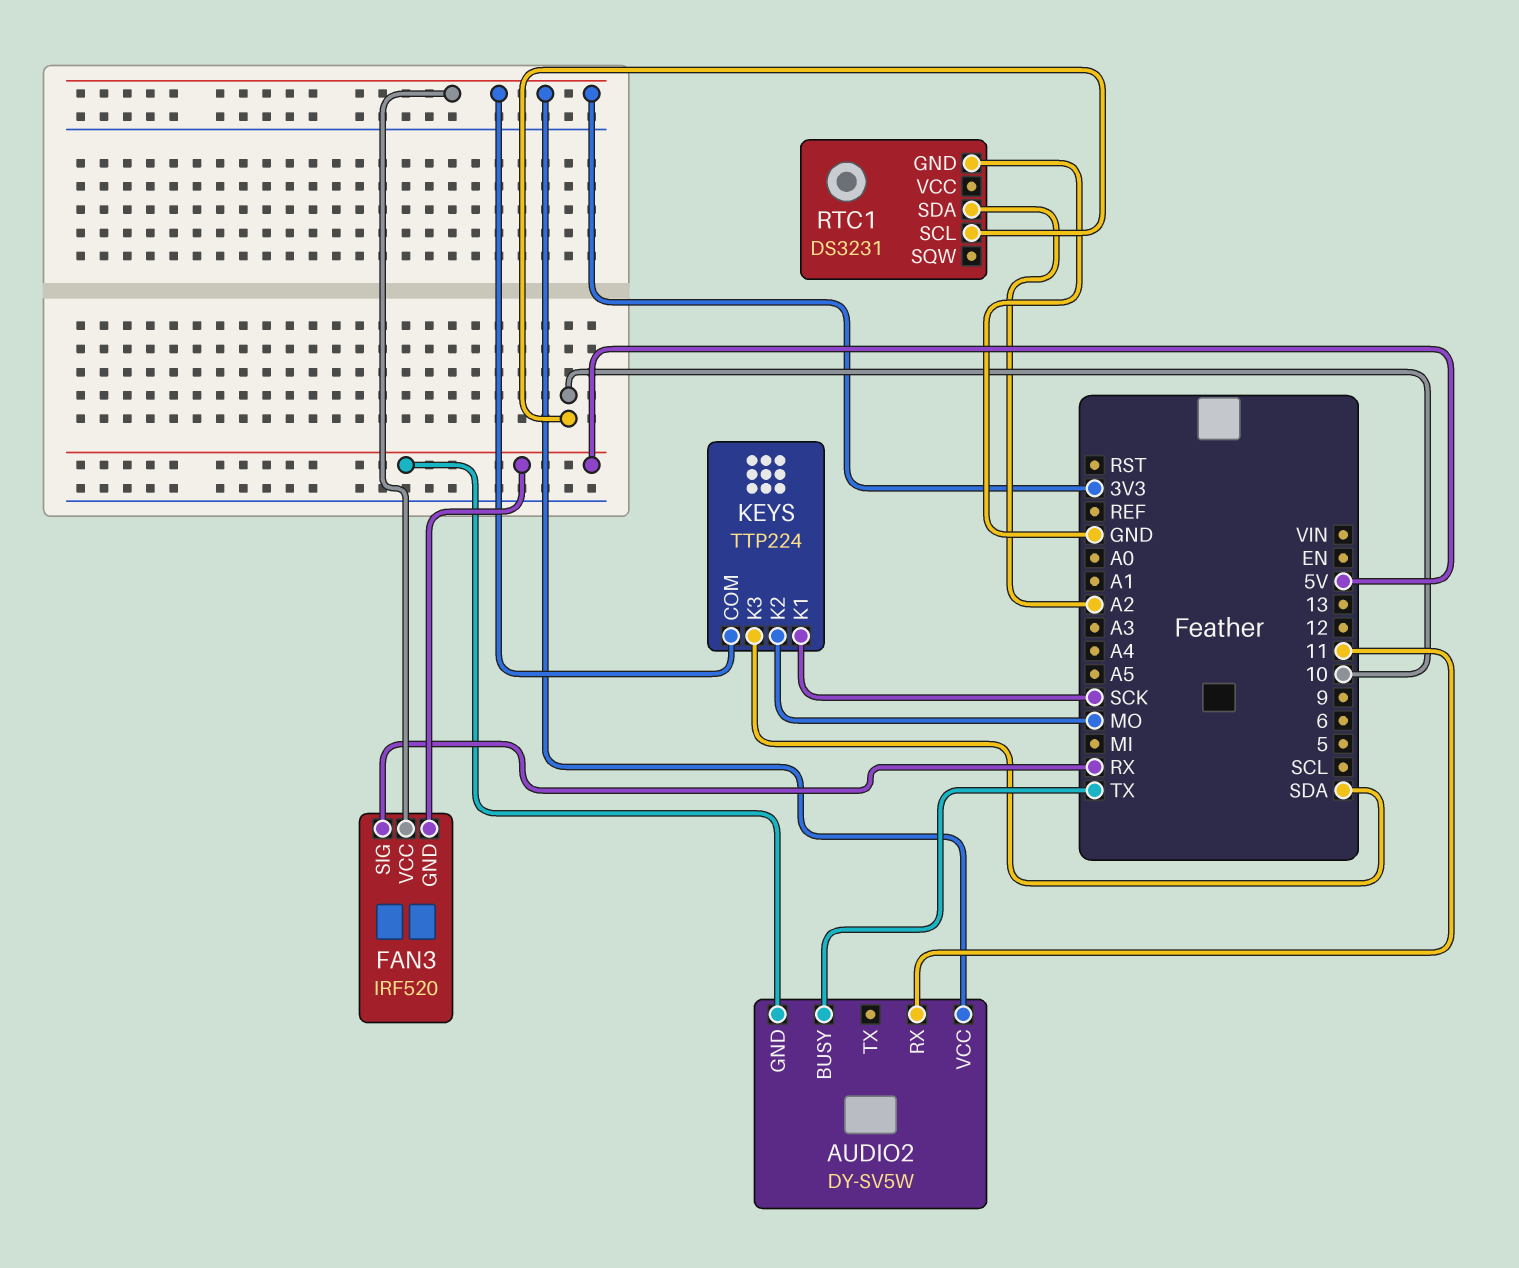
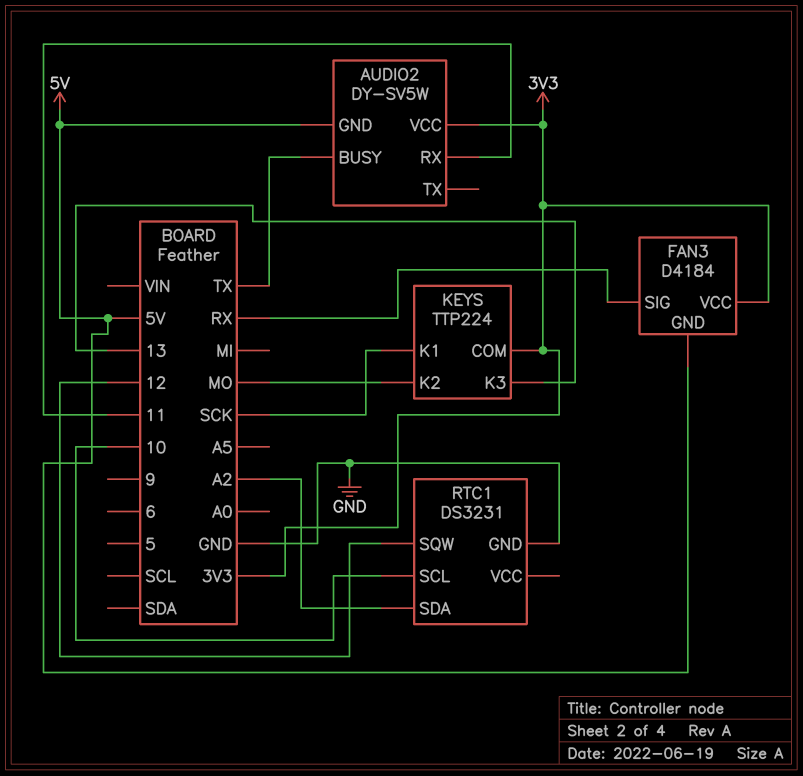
FAN3: IRF520 -> D4184
KEYS pin K3: SDA -> 13
RTC1 pin SQW: none -> 12

